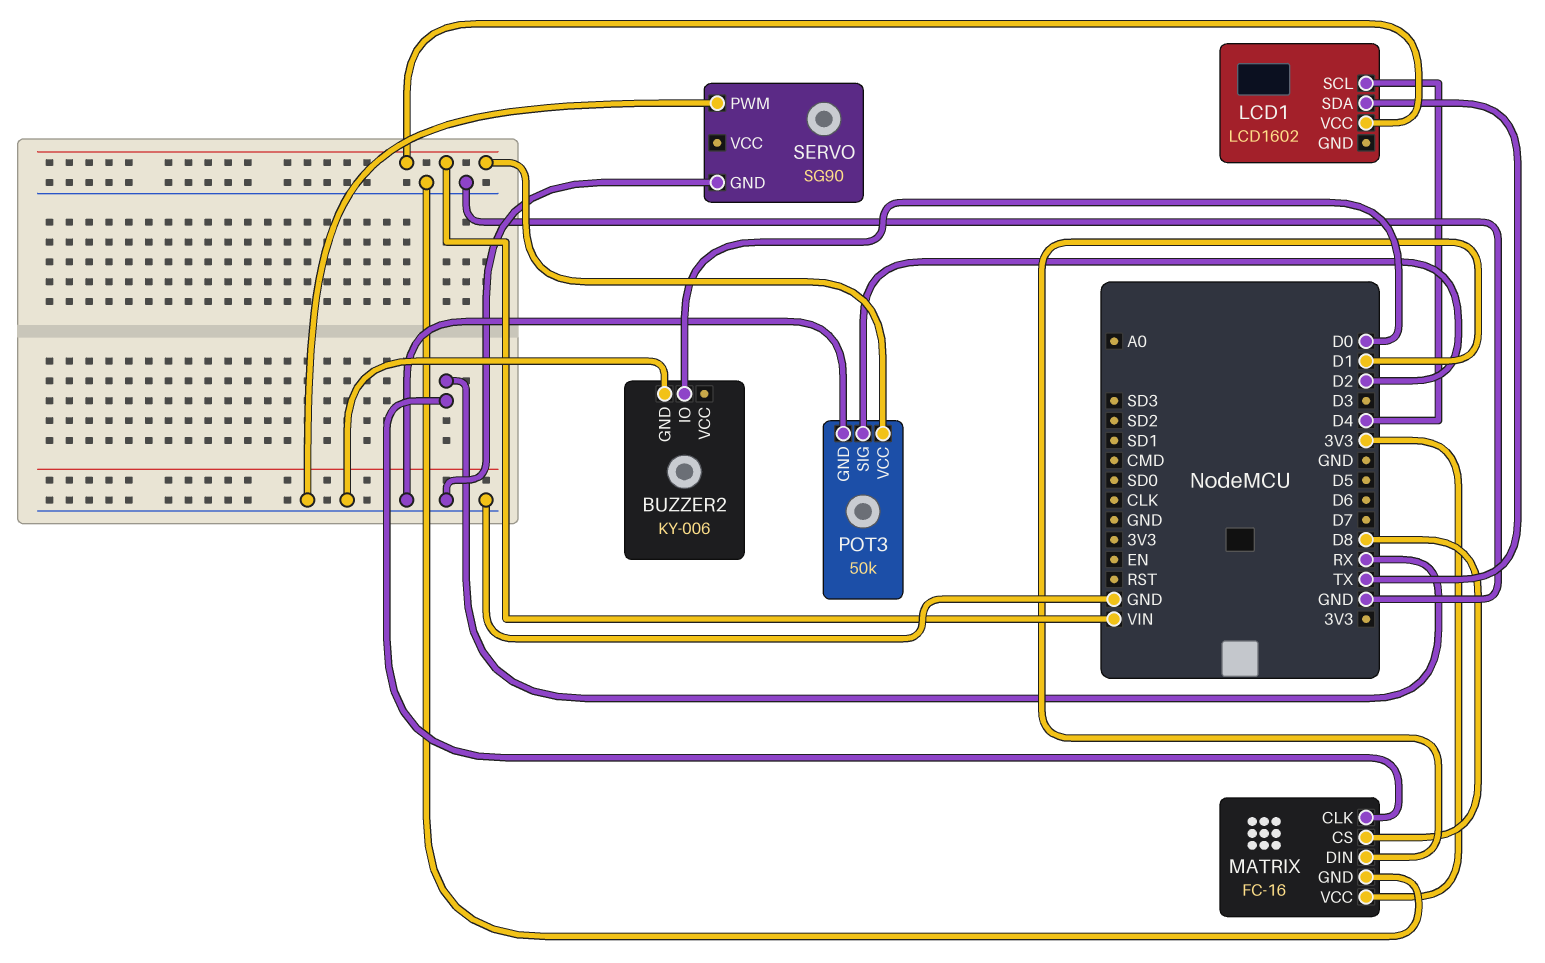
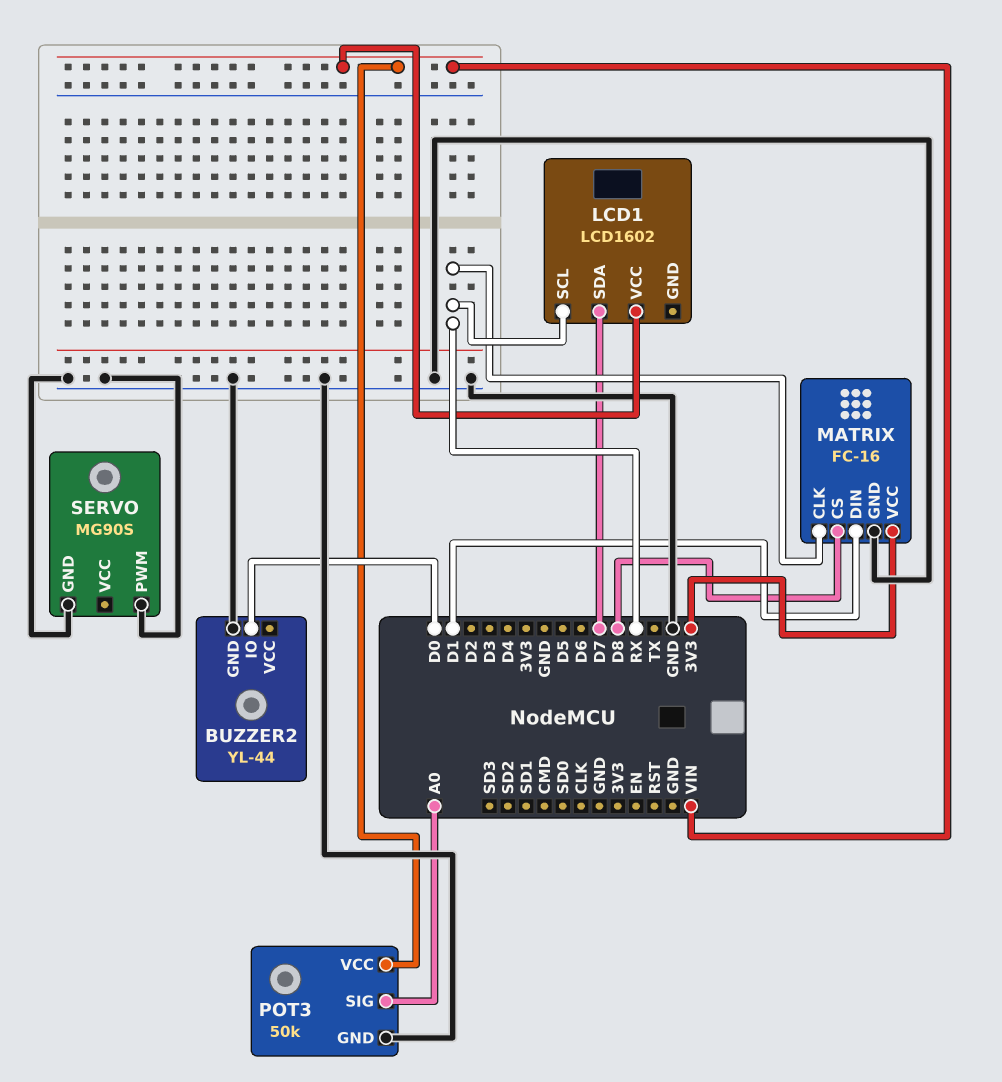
BUZZER2: KY-006 -> YL-44
LCD1 pin SCL: D4 -> RX
LCD1 pin SDA: TX -> D7
POT3 pin SIG: D2 -> A0
SERVO: SG90 -> MG90S

